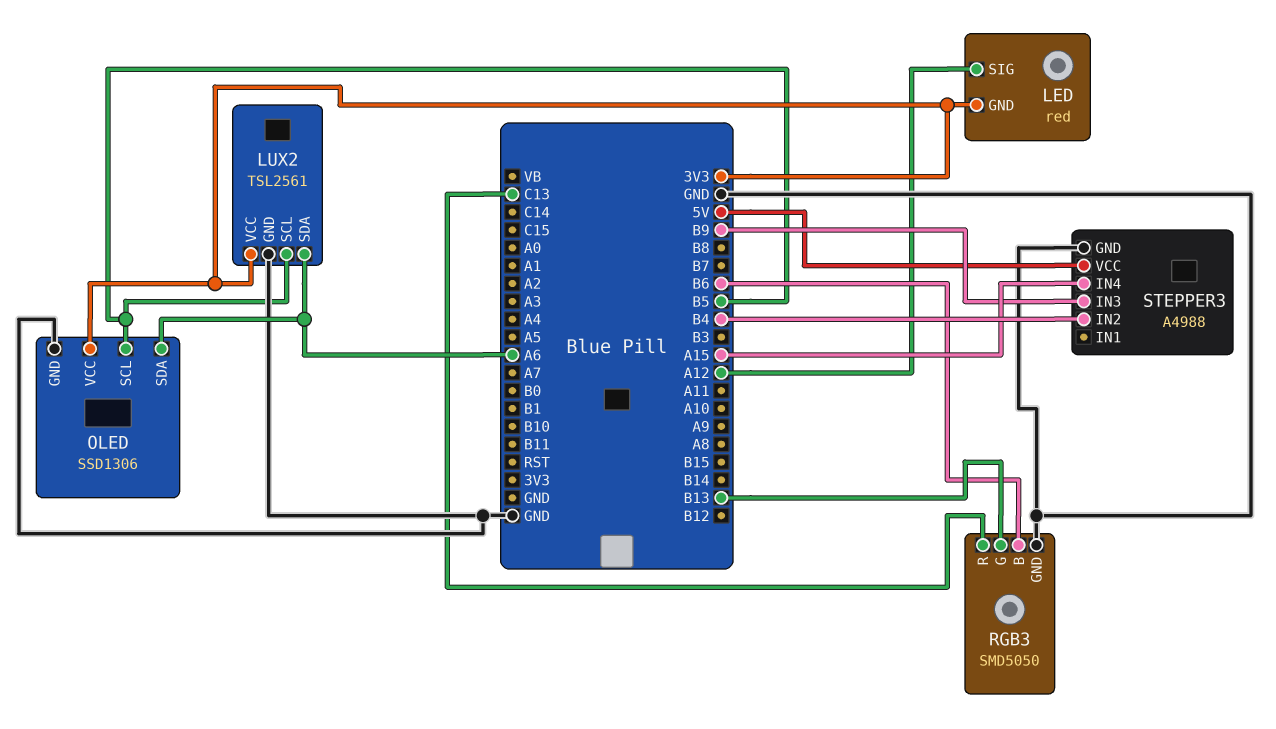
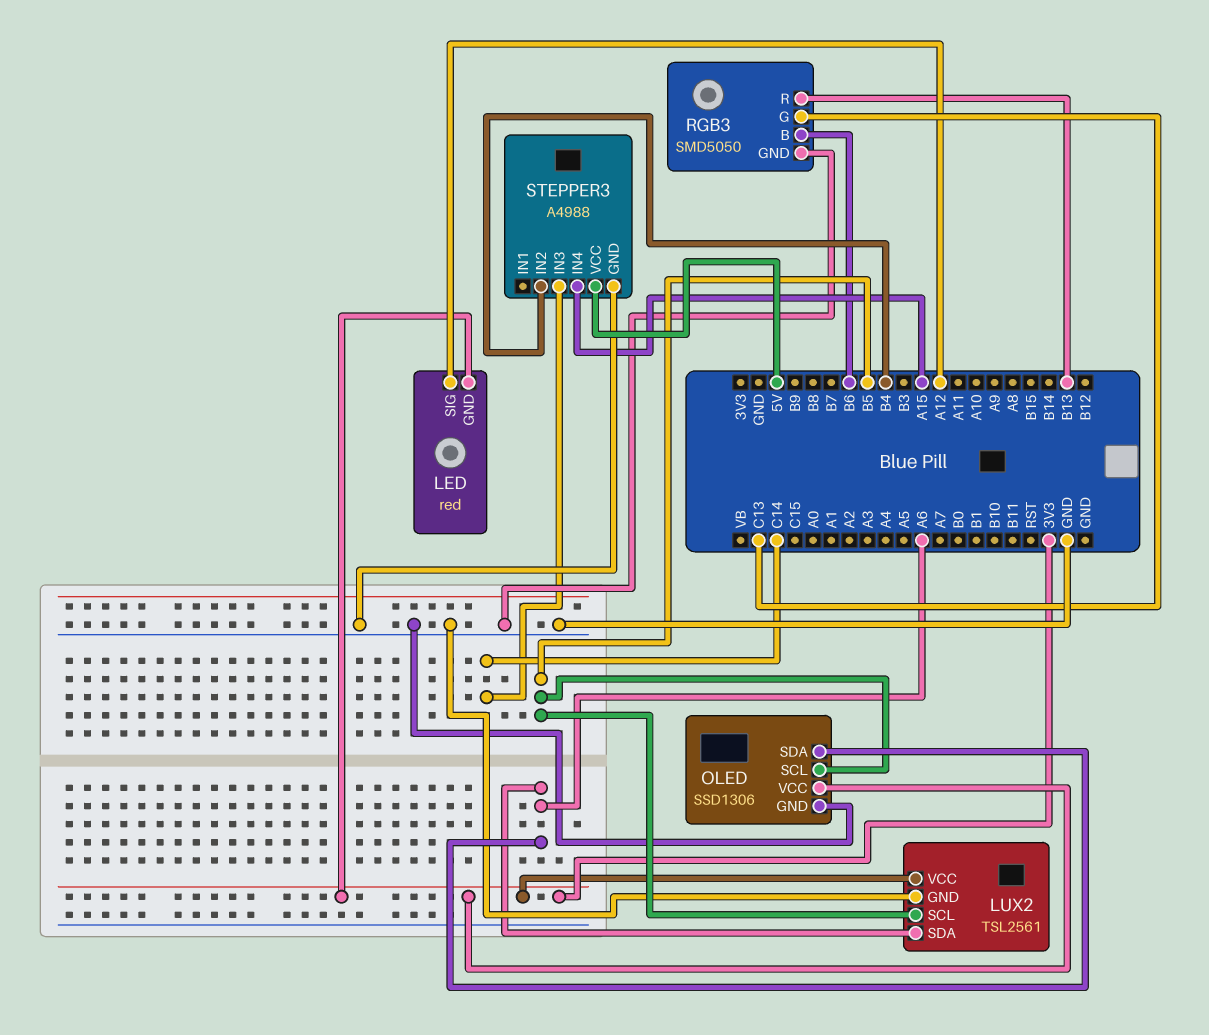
RGB3 pin G: B13 -> C13
RGB3 pin R: C13 -> B13
STEPPER3 pin IN3: B9 -> C14

